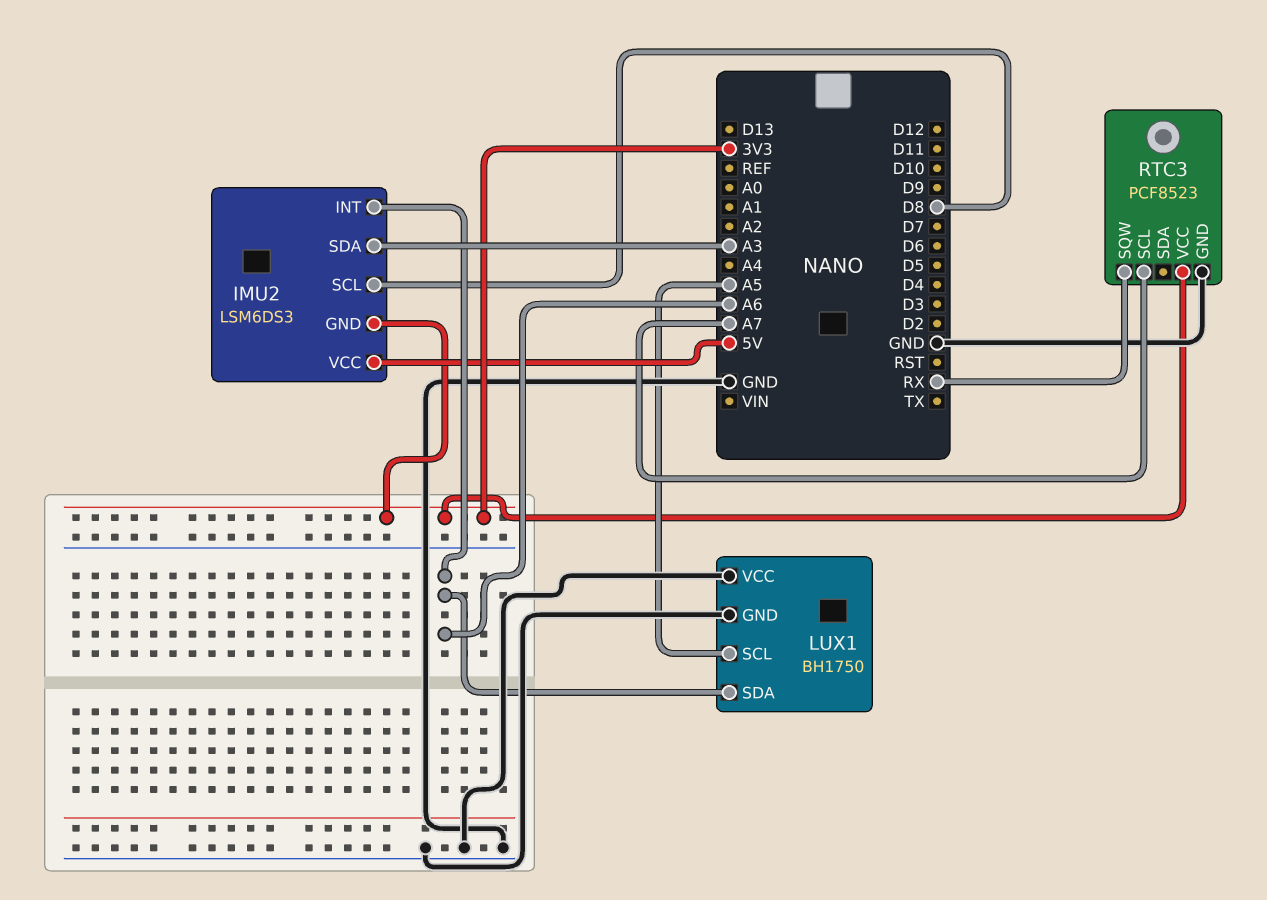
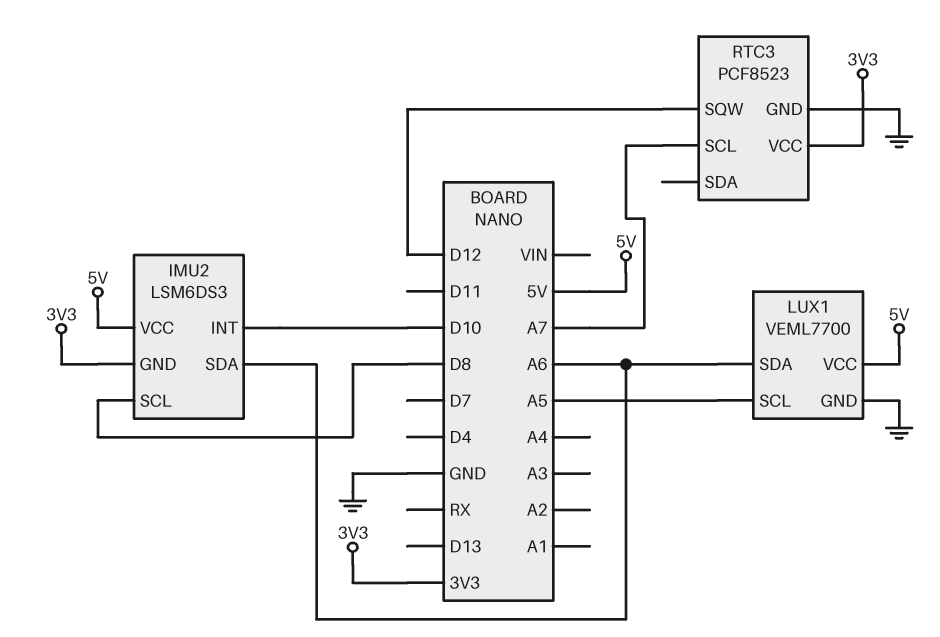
IMU2 pin INT: A6 -> D10
IMU2 pin SDA: A3 -> A6
LUX1: BH1750 -> VEML7700
LUX1 pin VCC: GND -> 5V
RTC3 pin SQW: RX -> D12

